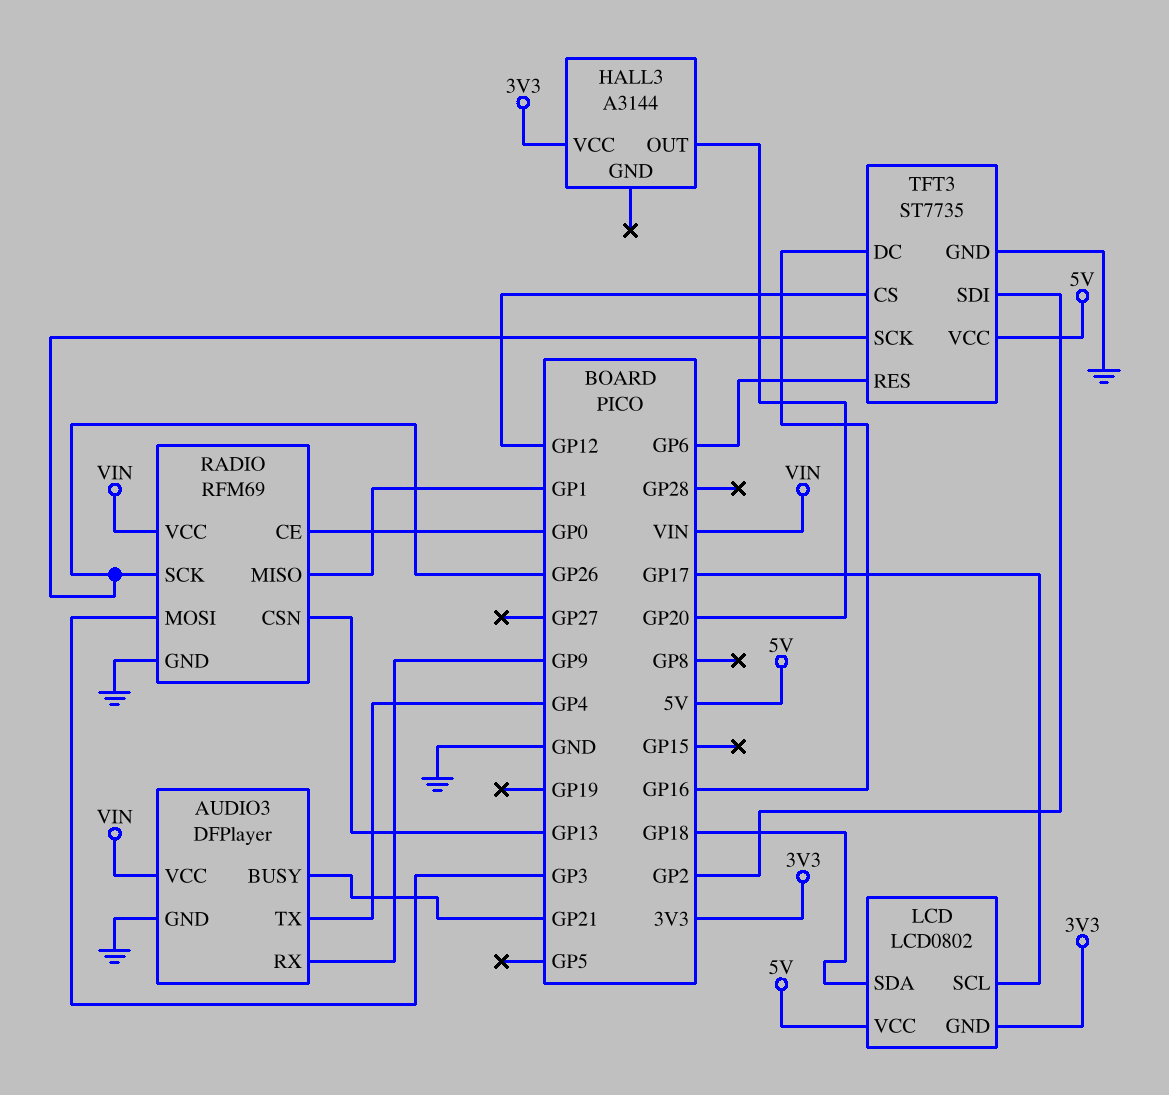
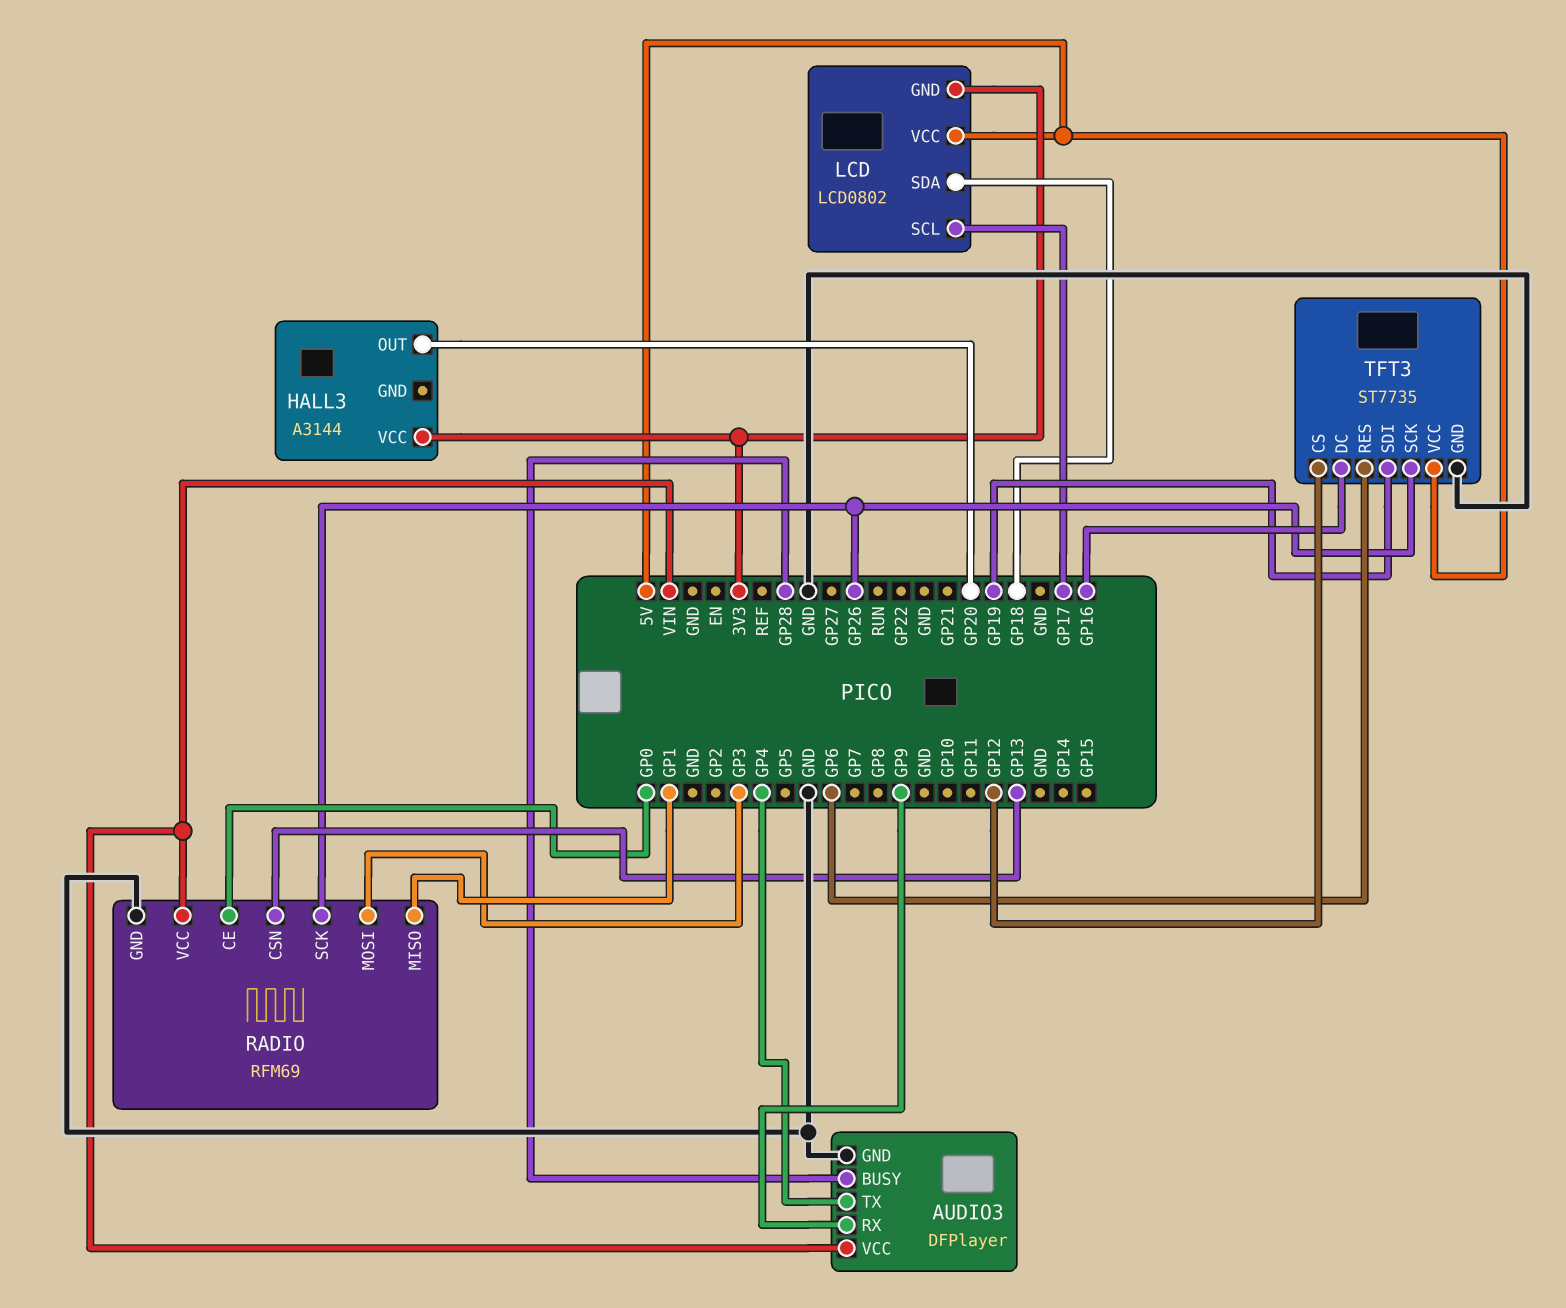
AUDIO3 pin BUSY: GP21 -> GP28
TFT3 pin SDI: GP2 -> GP19

